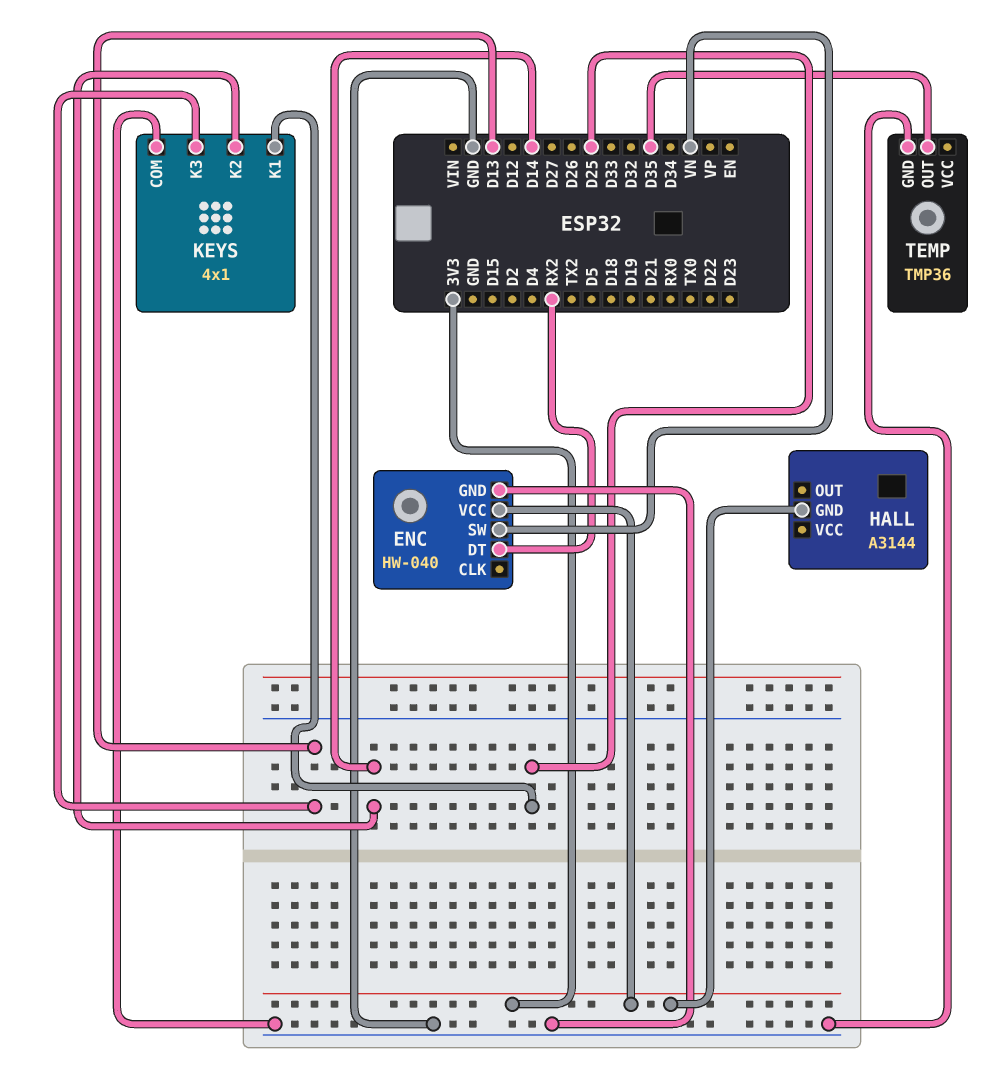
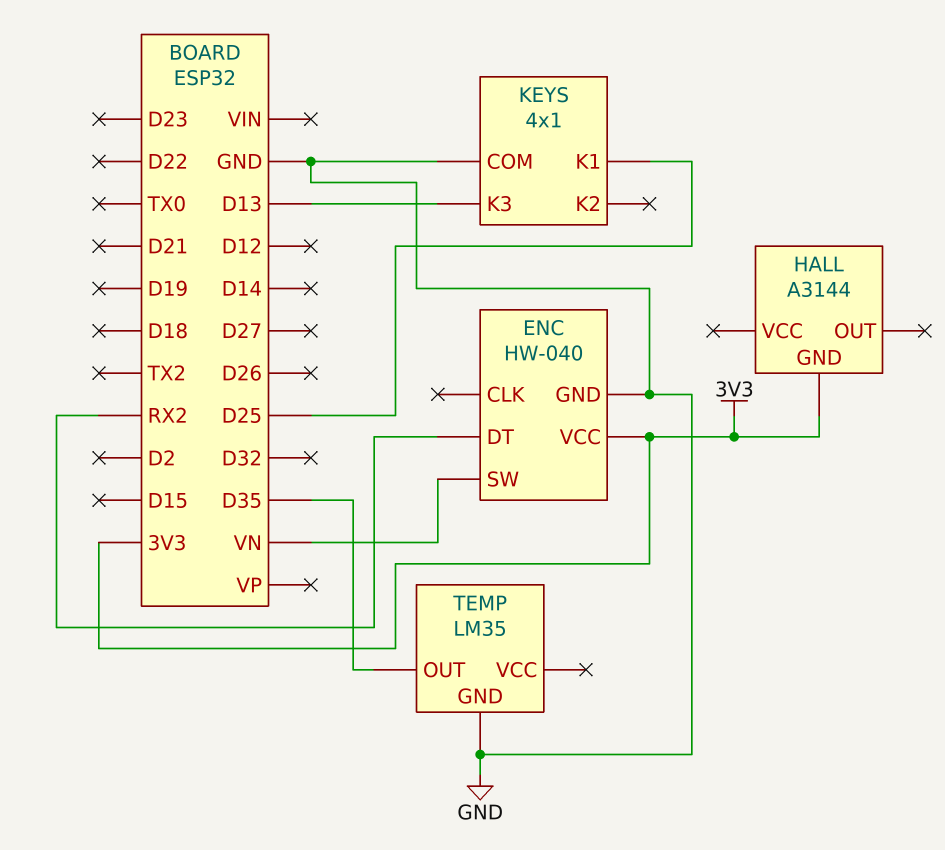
KEYS pin K2: D14 -> none
TEMP: TMP36 -> LM35

